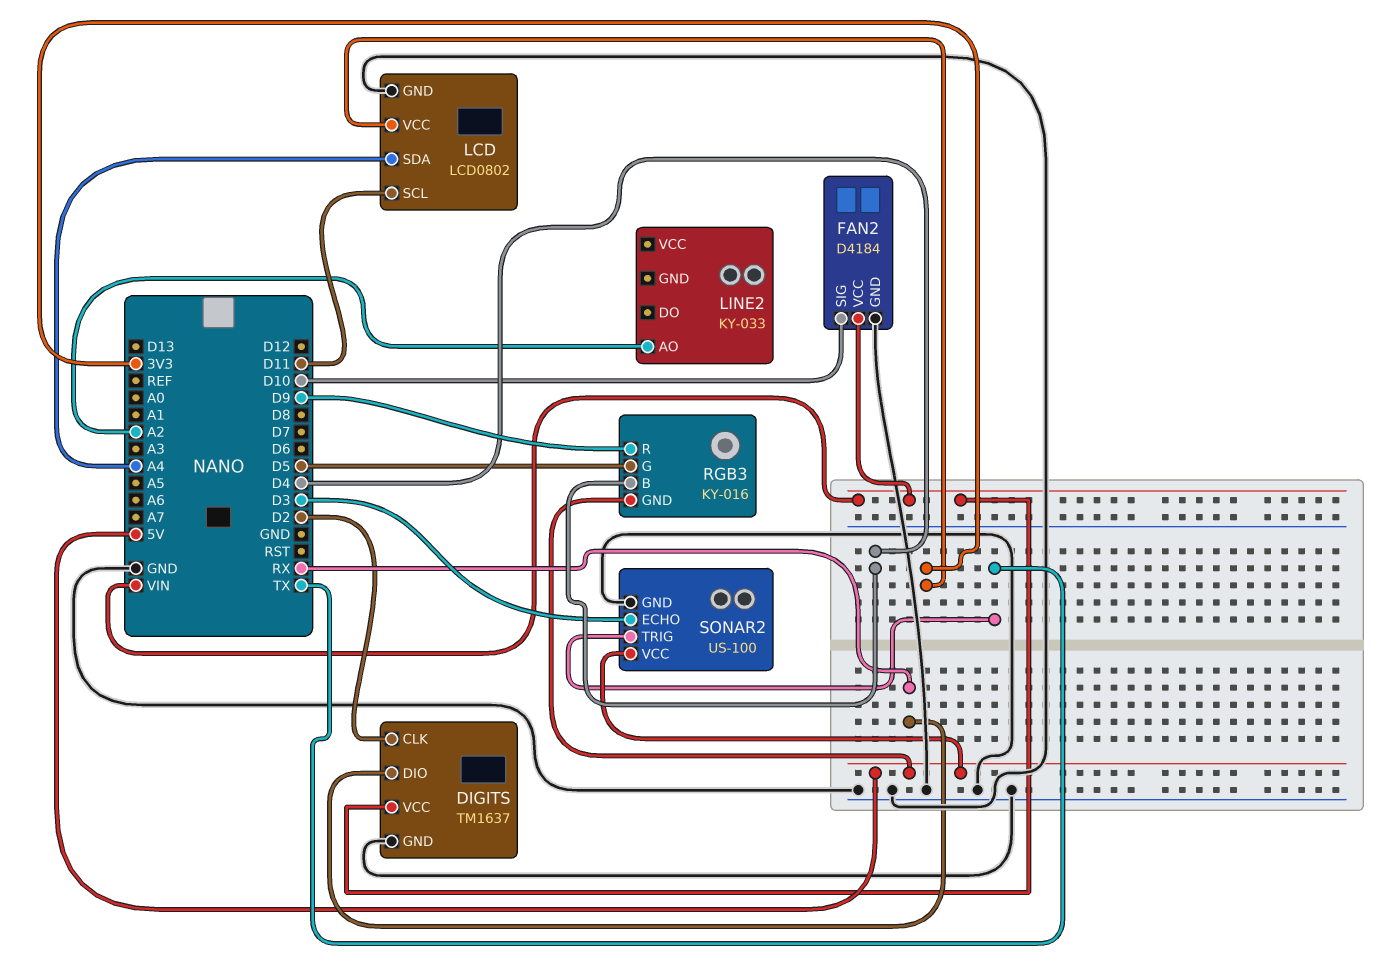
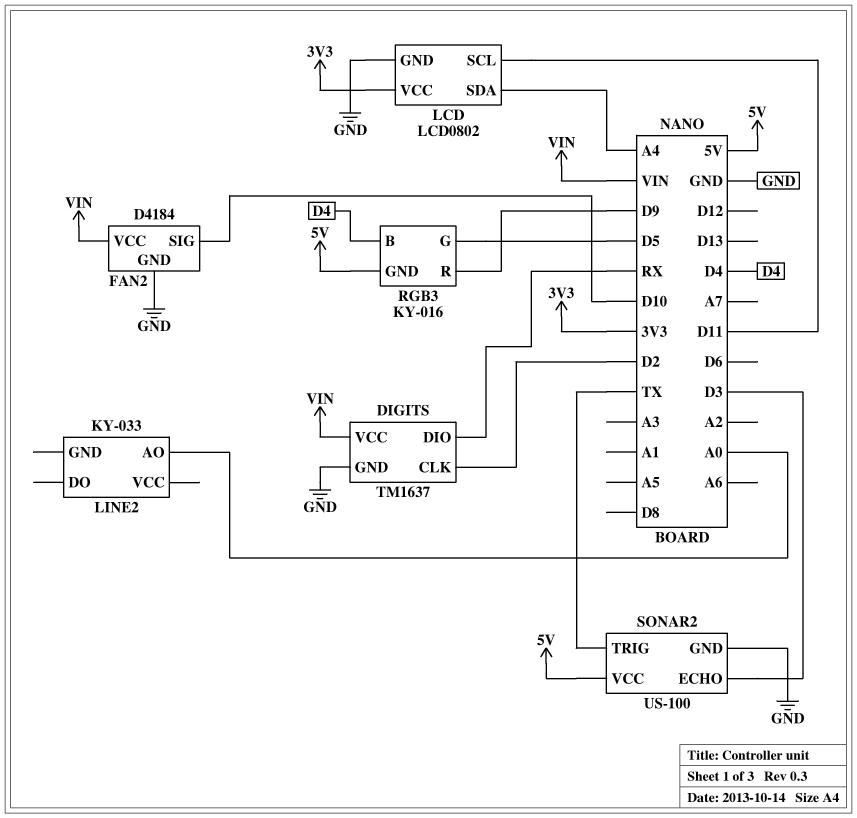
LINE2 pin AO: A2 -> A0

